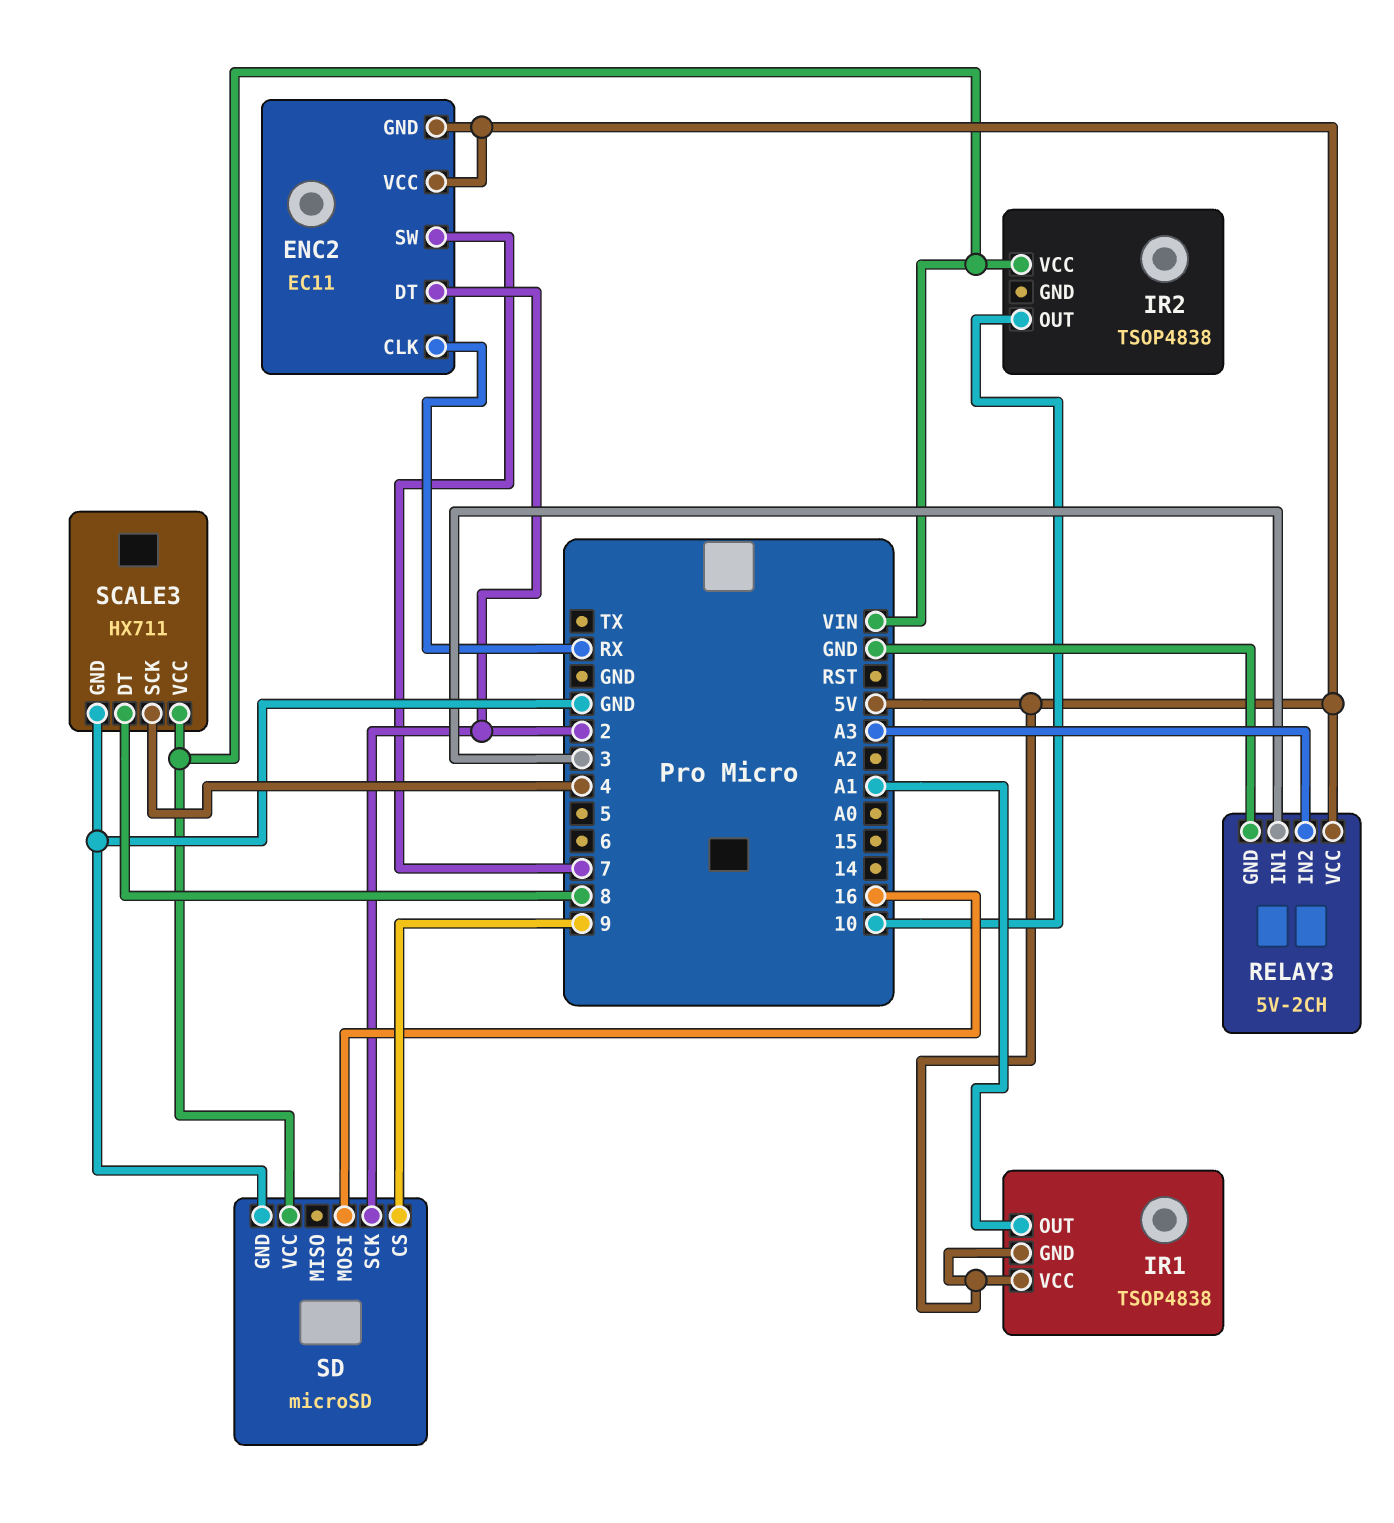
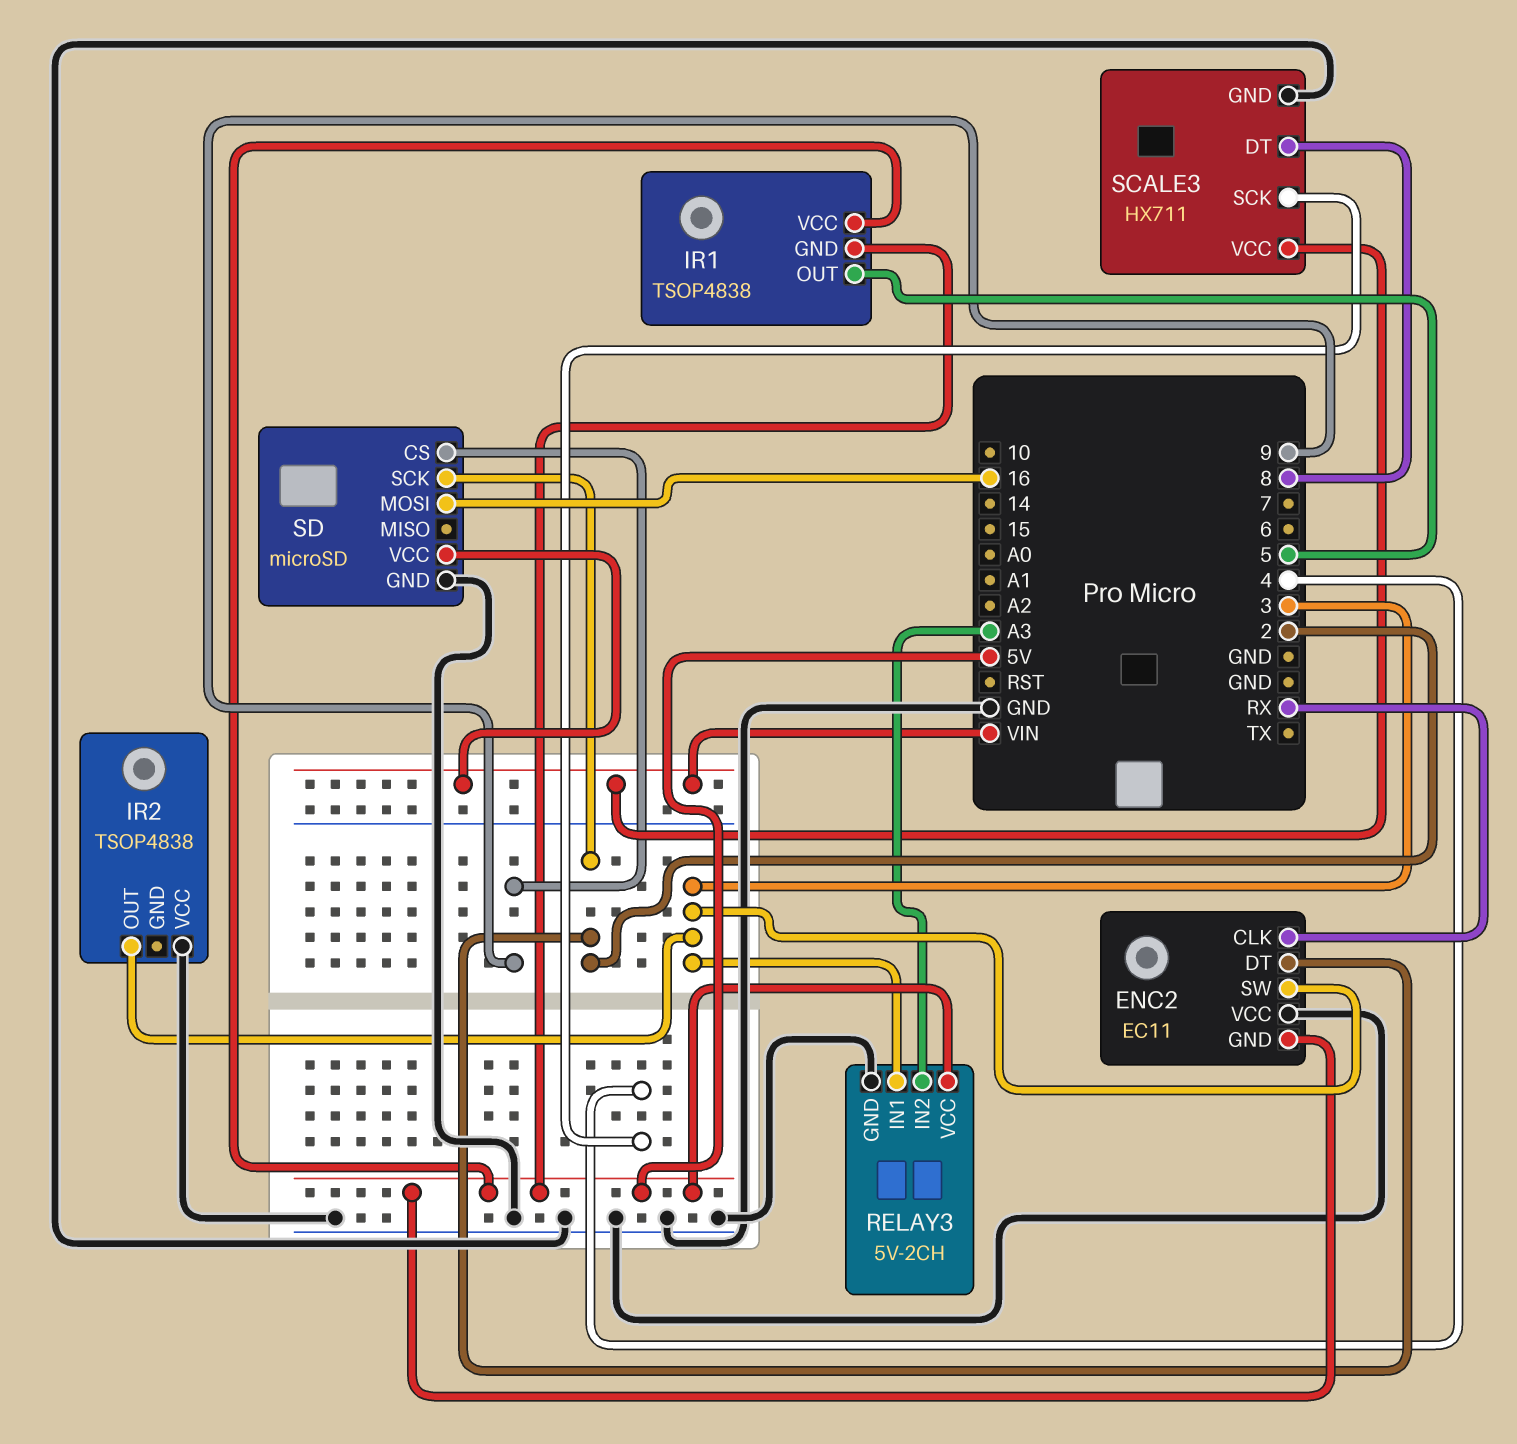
ENC2 pin SW: 7 -> 3
ENC2 pin VCC: 5V -> GND
IR1 pin OUT: A1 -> 5
IR2 pin OUT: 10 -> 3
IR2 pin VCC: VIN -> GND

